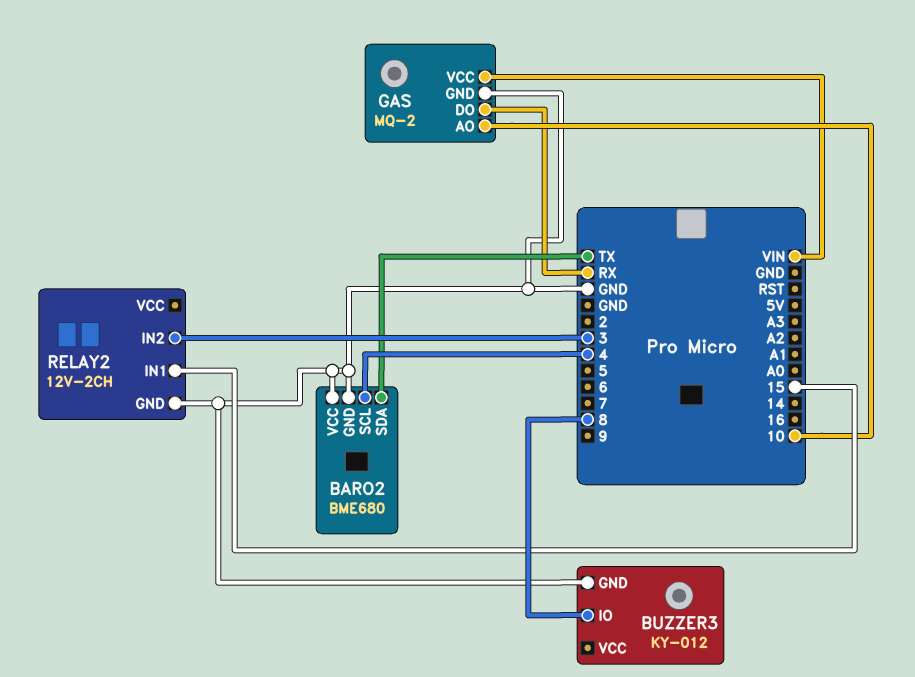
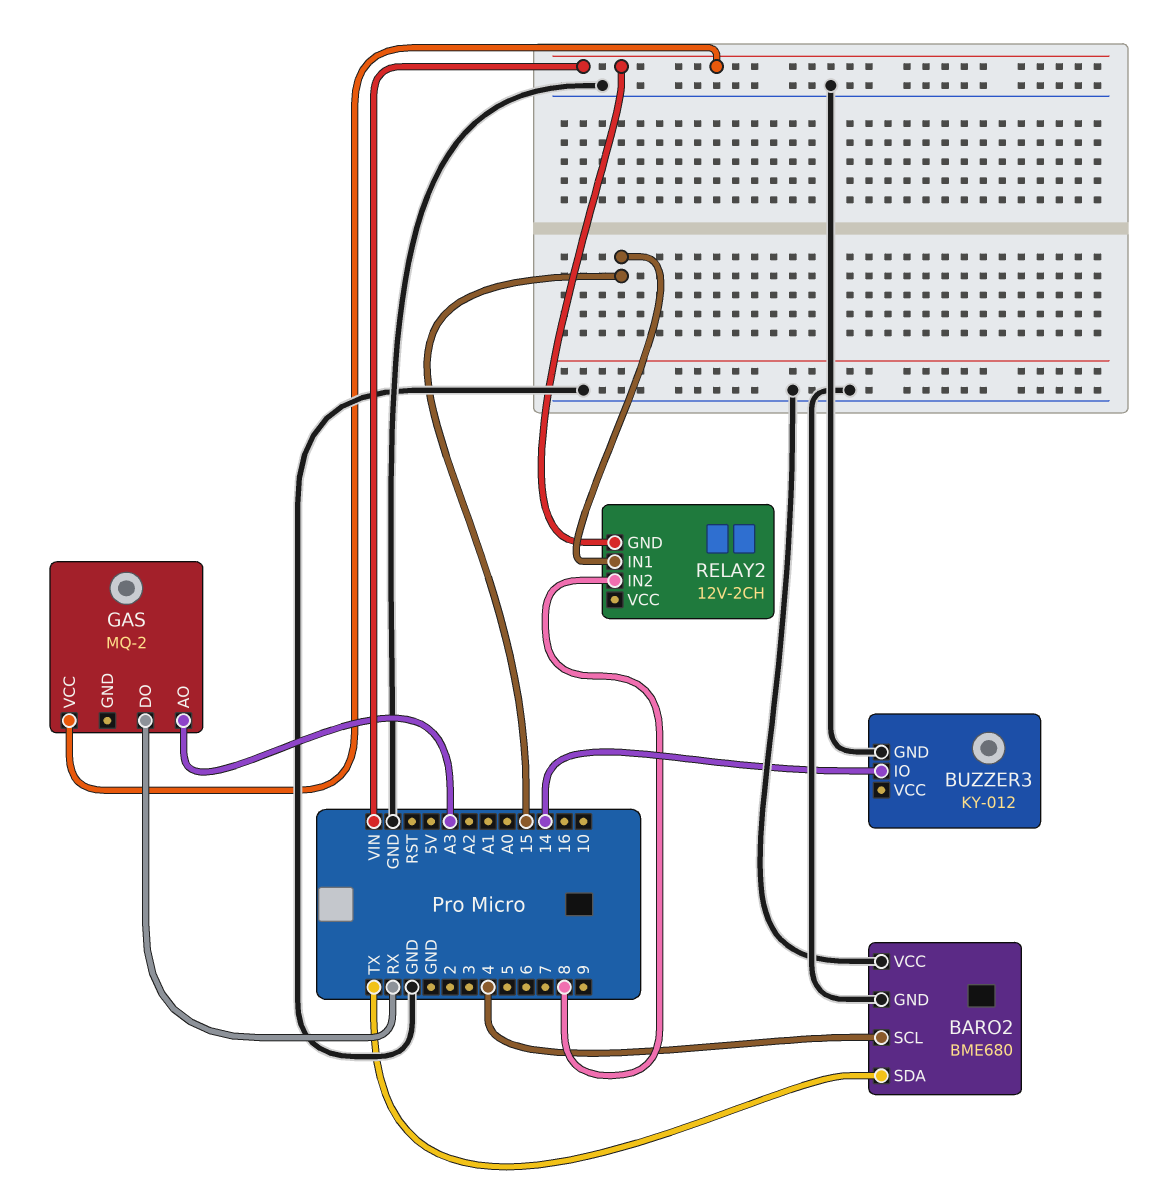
BUZZER3 pin IO: 8 -> 14
GAS pin AO: 10 -> A3
GAS pin GND: GND -> none
RELAY2 pin GND: GND -> VIN
RELAY2 pin IN2: 3 -> 8

